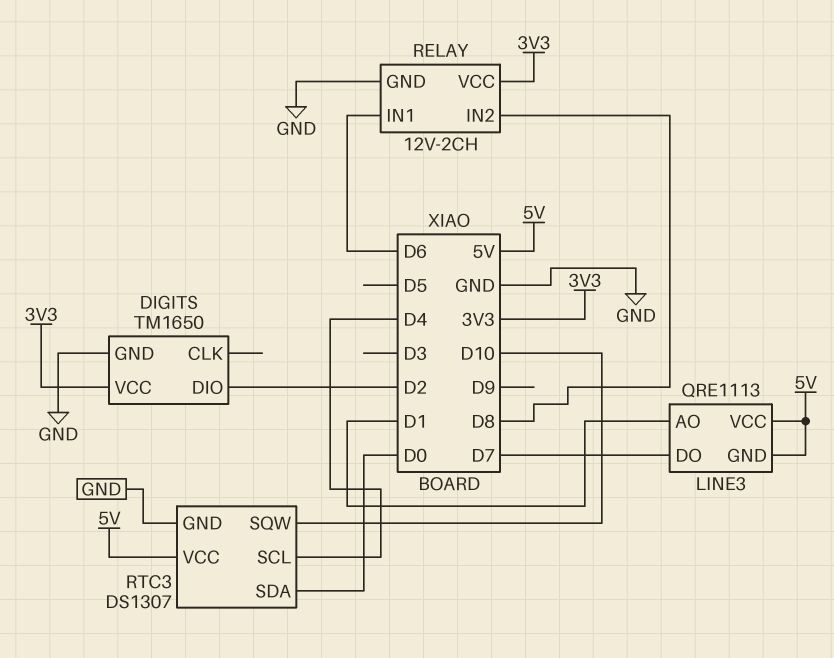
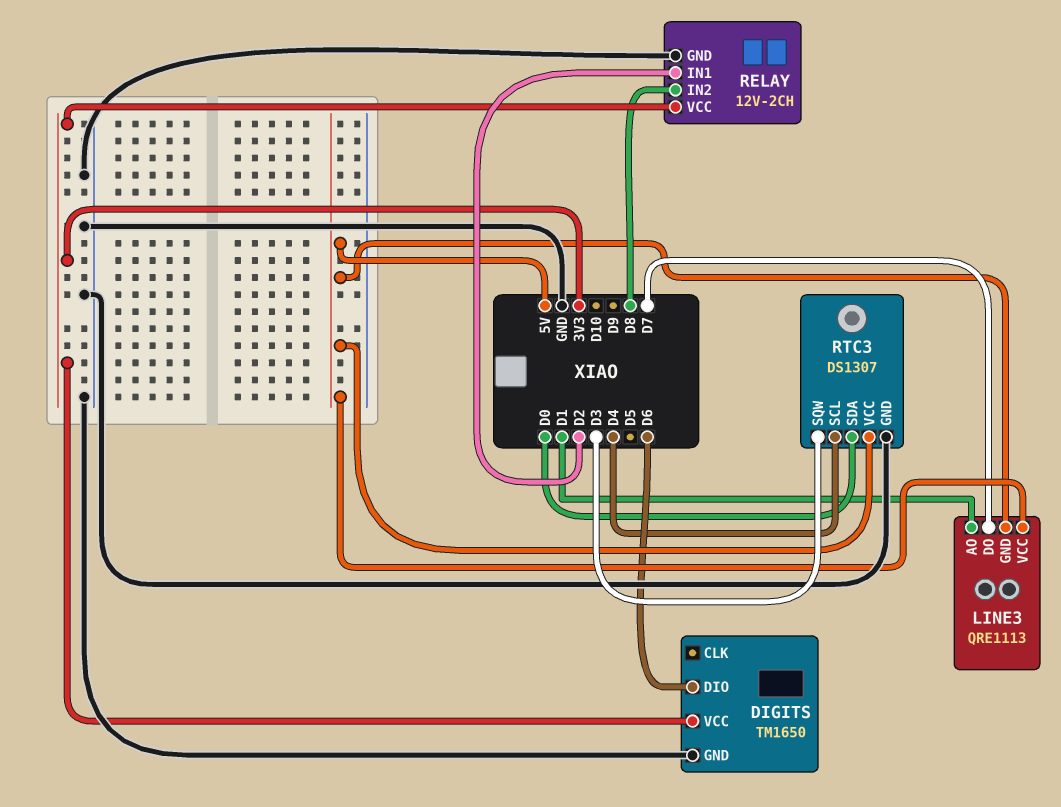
DIGITS pin DIO: D2 -> D6
RELAY pin IN1: D6 -> D2
RTC3 pin SQW: D10 -> D3

